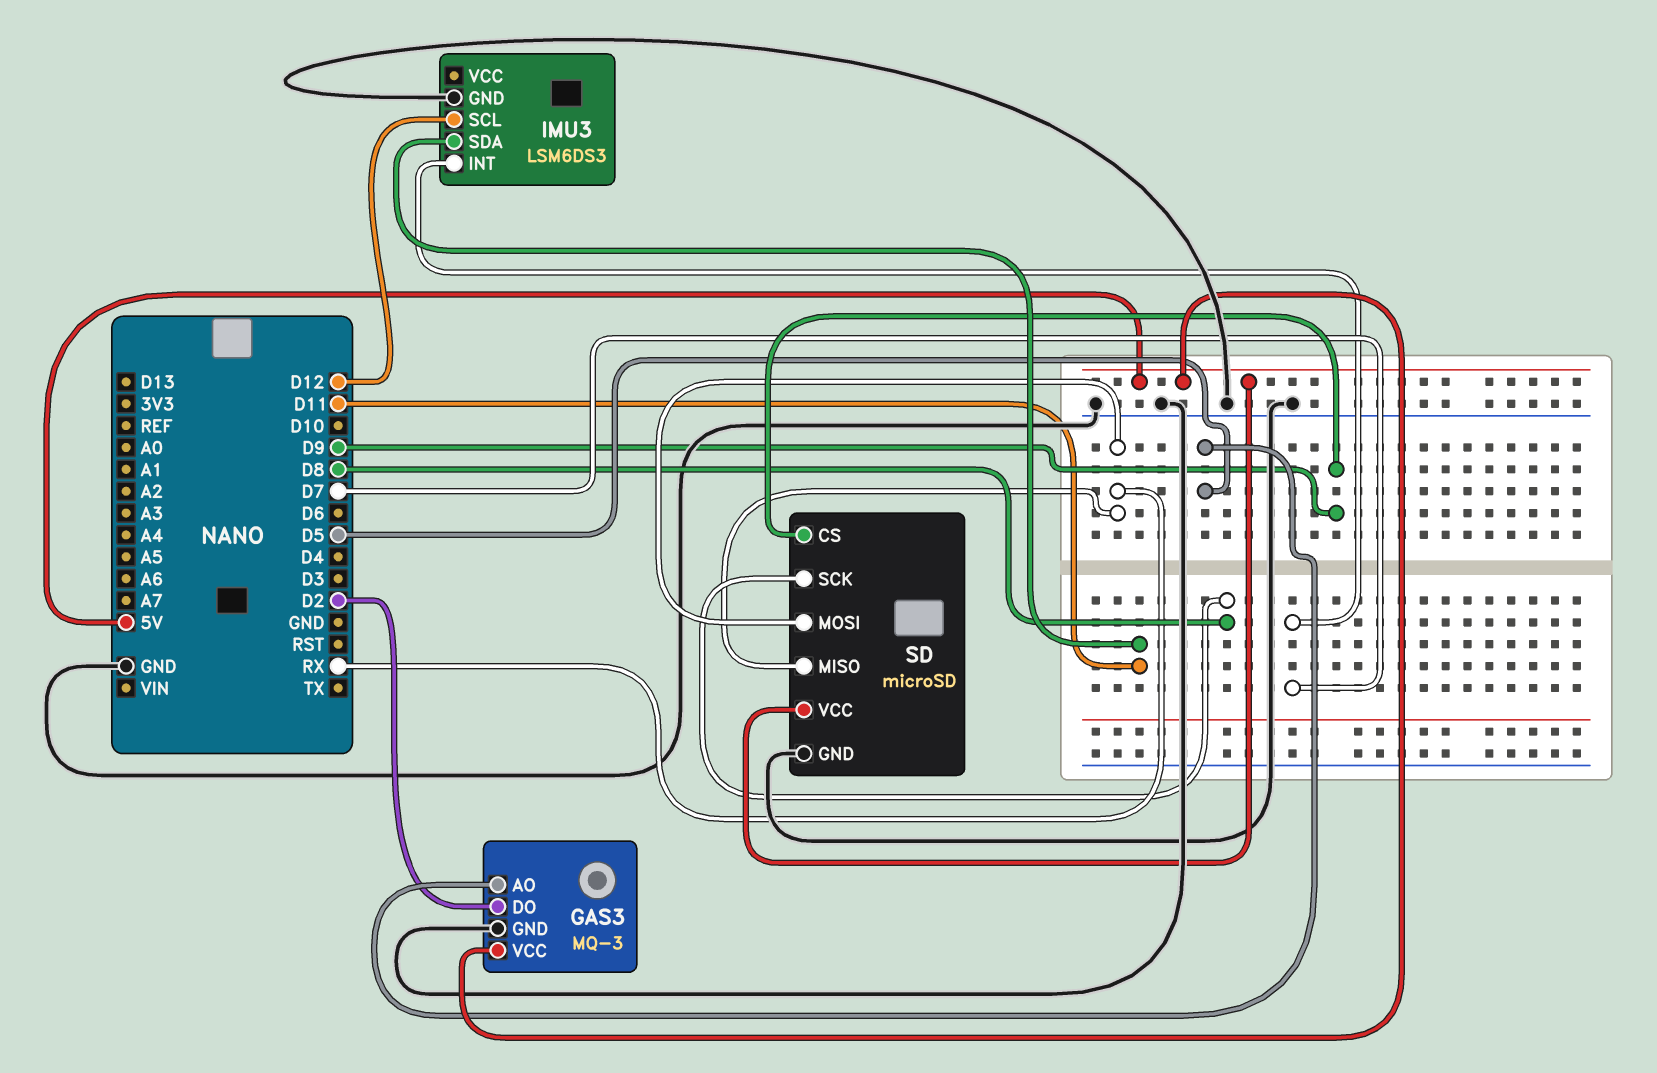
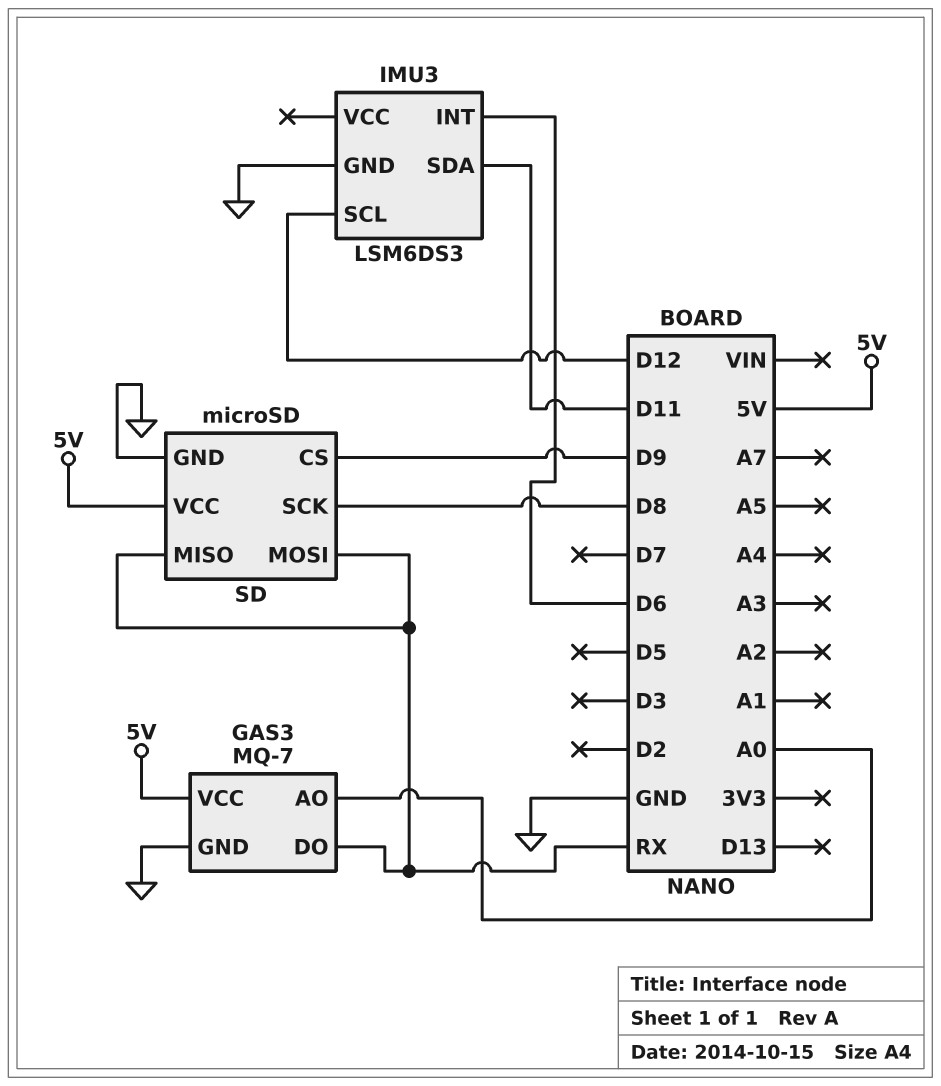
GAS3: MQ-3 -> MQ-7
GAS3 pin AO: D5 -> A0
GAS3 pin DO: D2 -> RX
IMU3 pin INT: D7 -> D6

